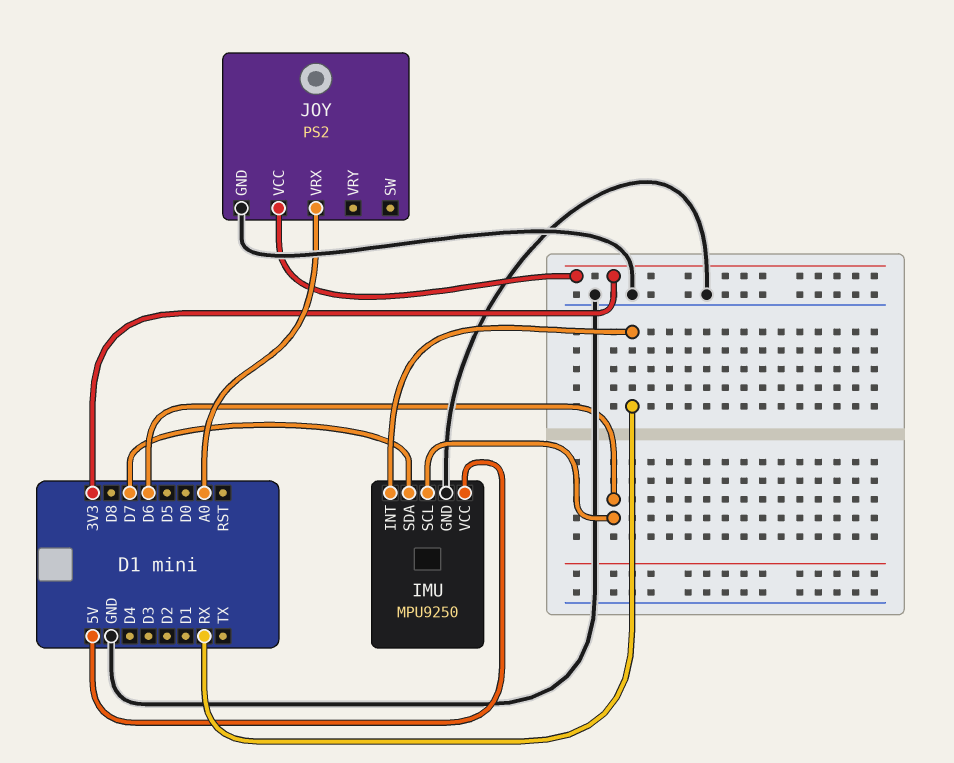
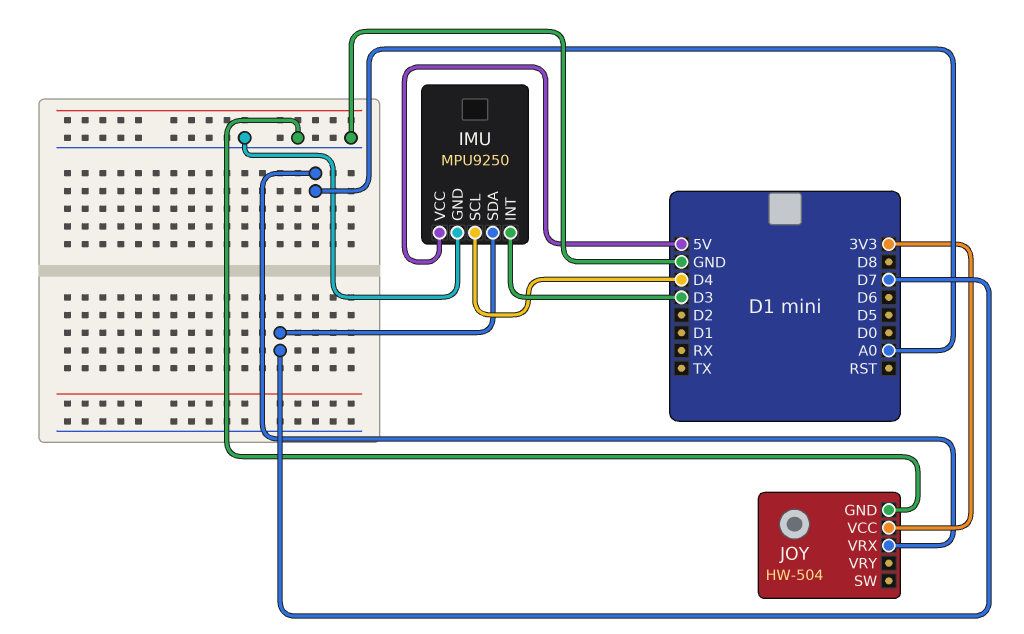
IMU pin INT: RX -> D3
IMU pin SCL: D6 -> D4
JOY: PS2 -> HW-504

